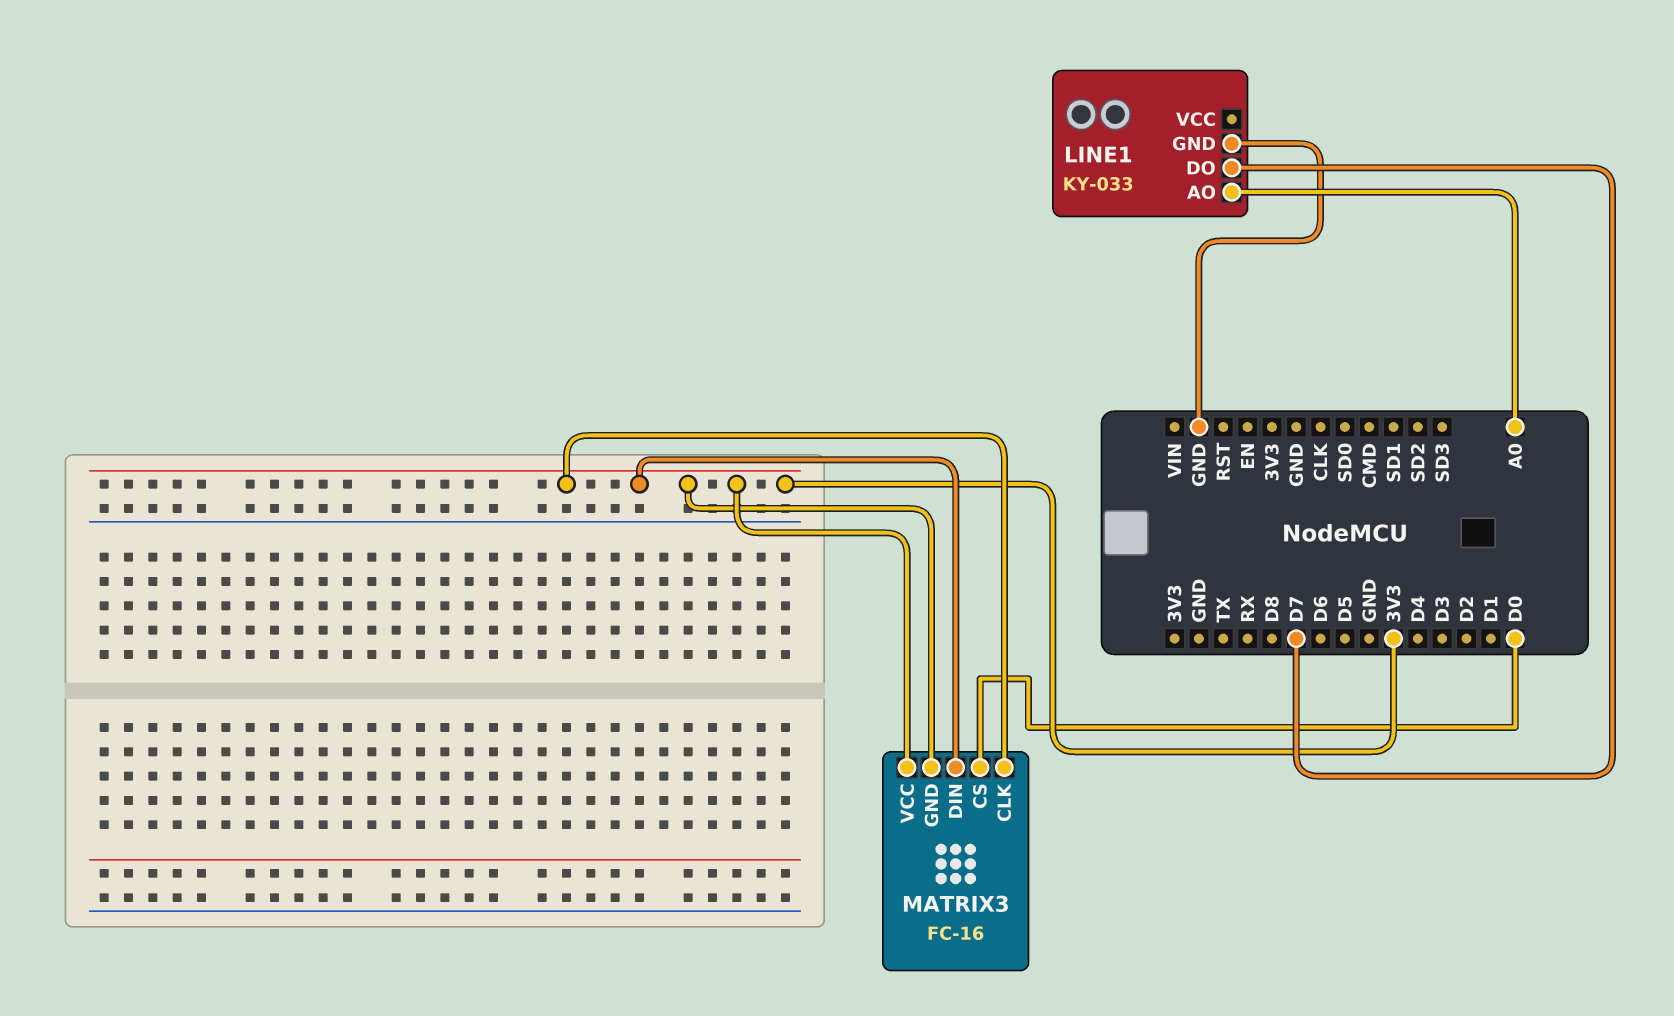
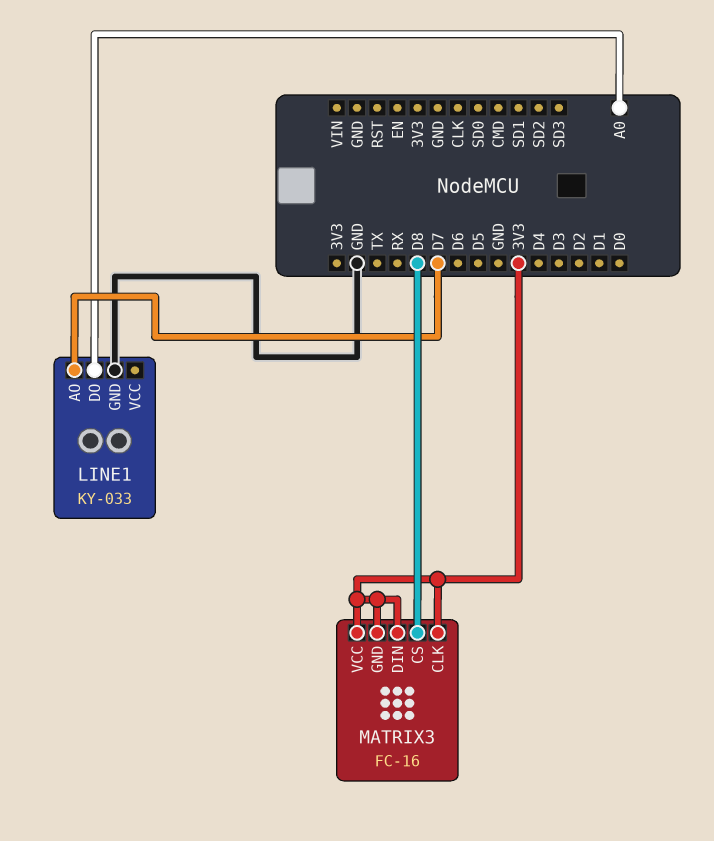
LINE1 pin AO: A0 -> D7
LINE1 pin DO: D7 -> A0
MATRIX3 pin CS: D0 -> D8

